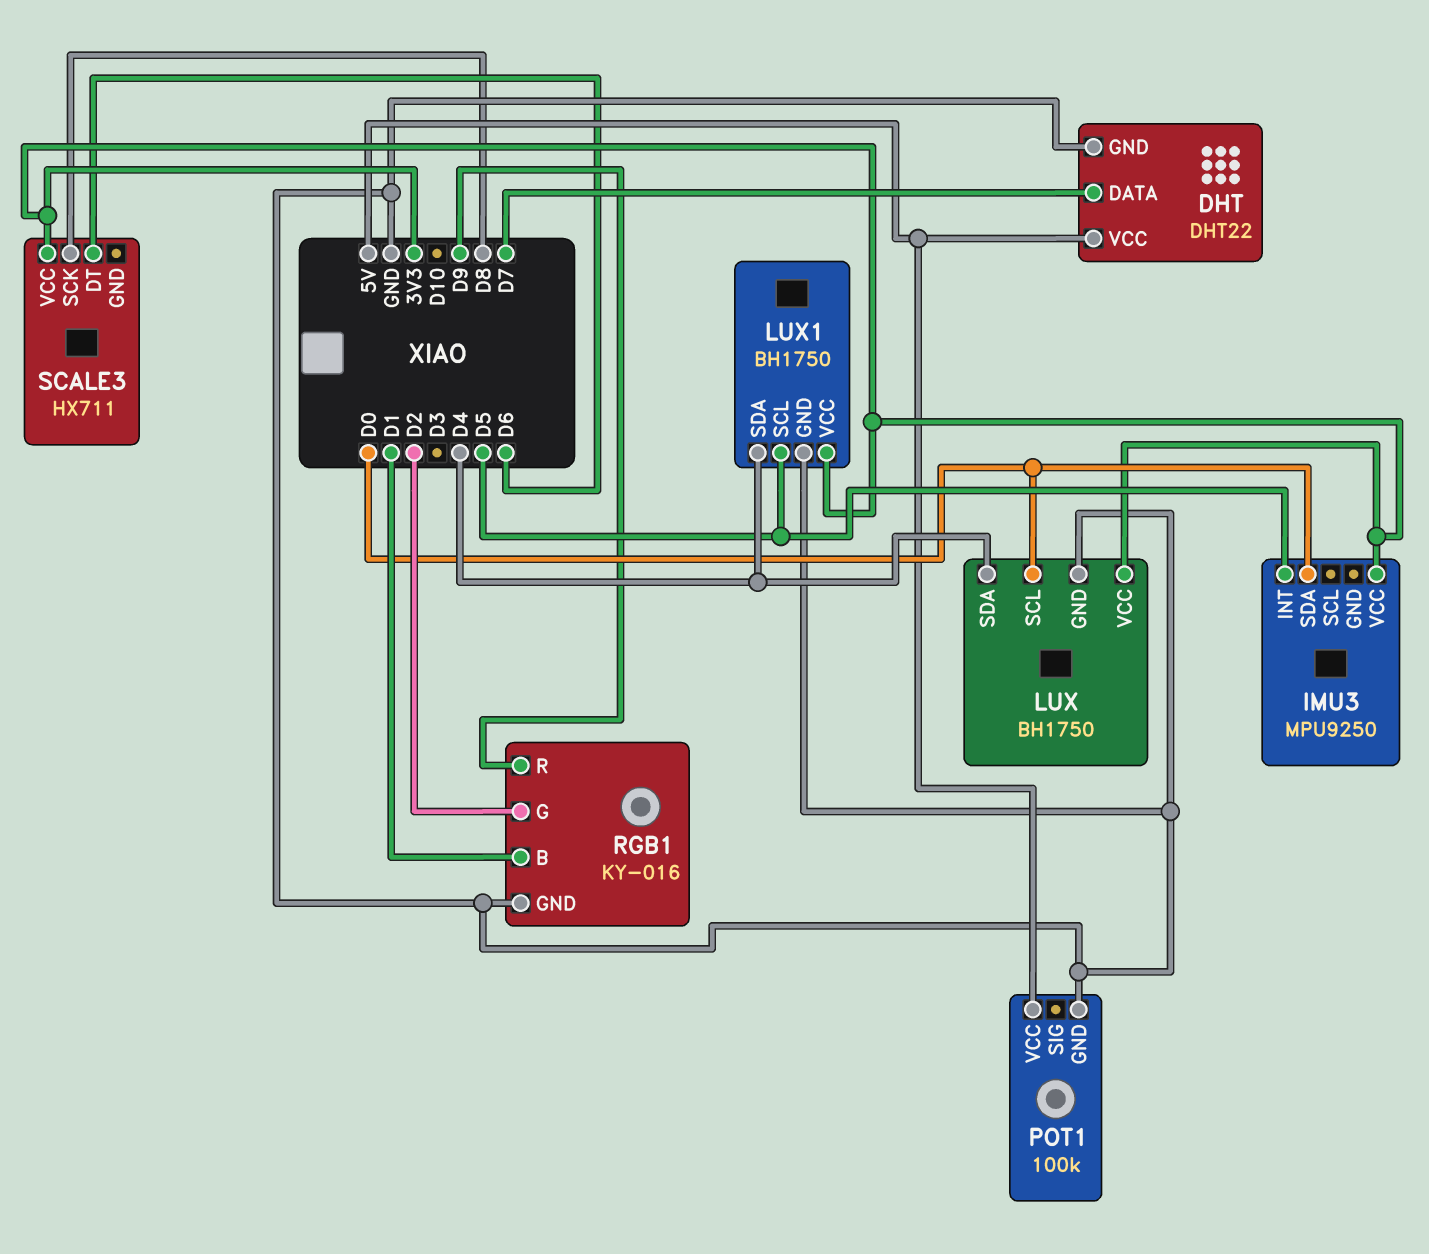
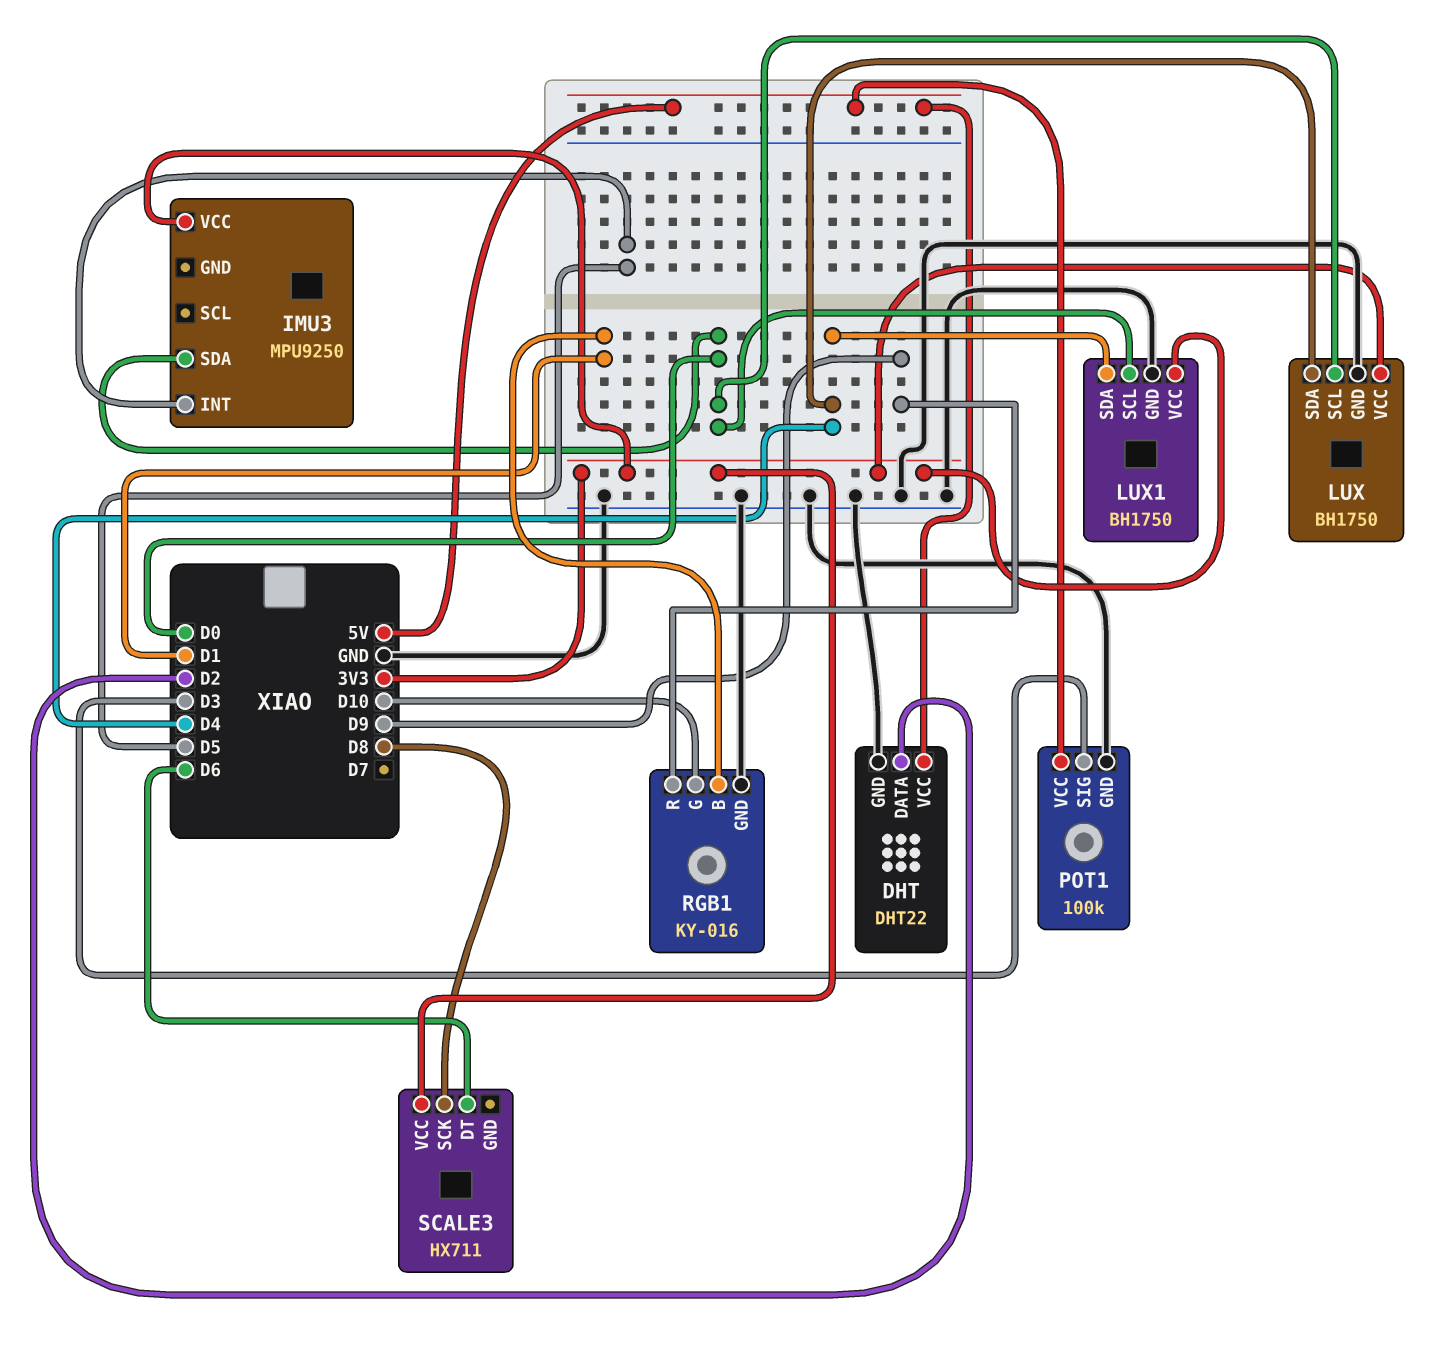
DHT pin DATA: D7 -> D2
LUX1 pin SCL: D5 -> D0
POT1 pin SIG: none -> D3
RGB1 pin G: D2 -> D10

